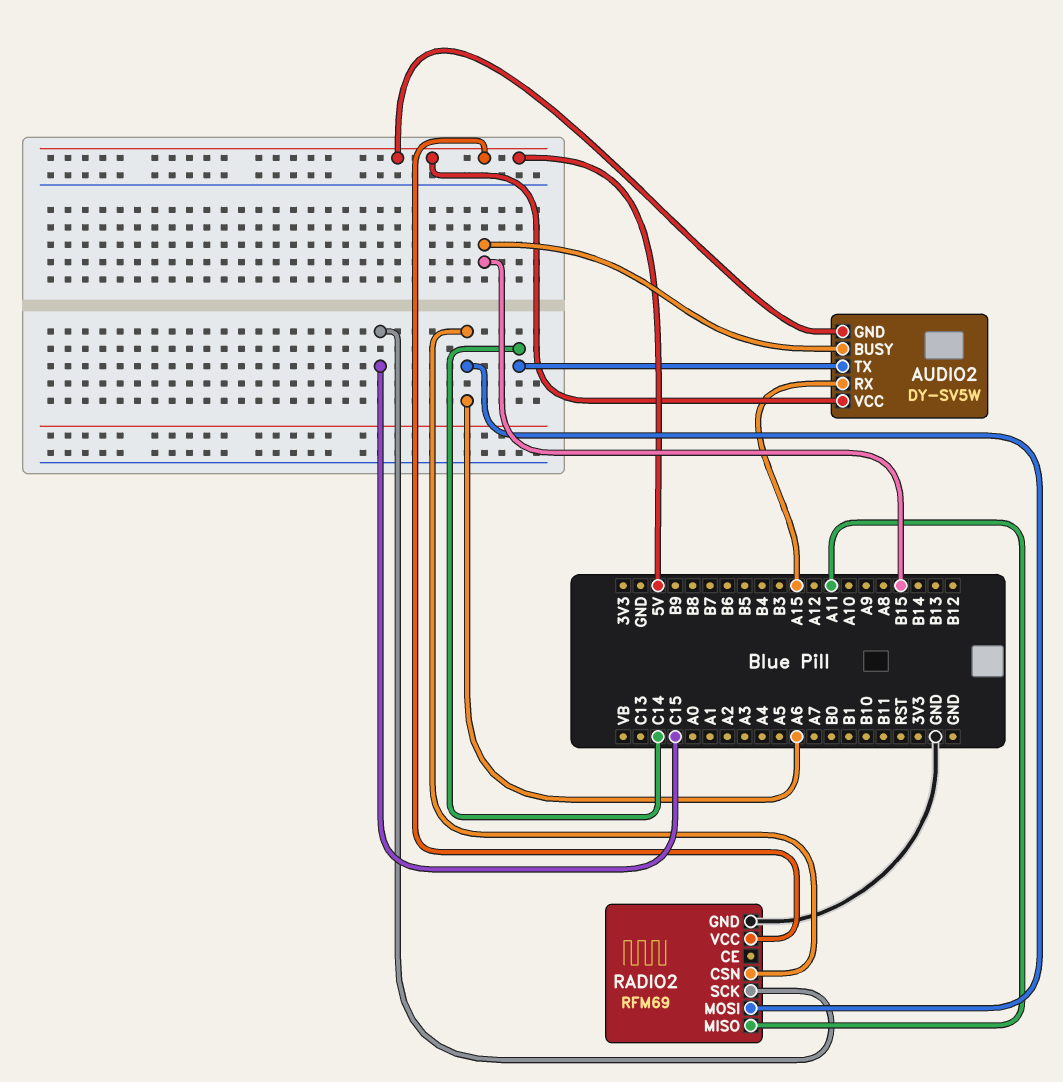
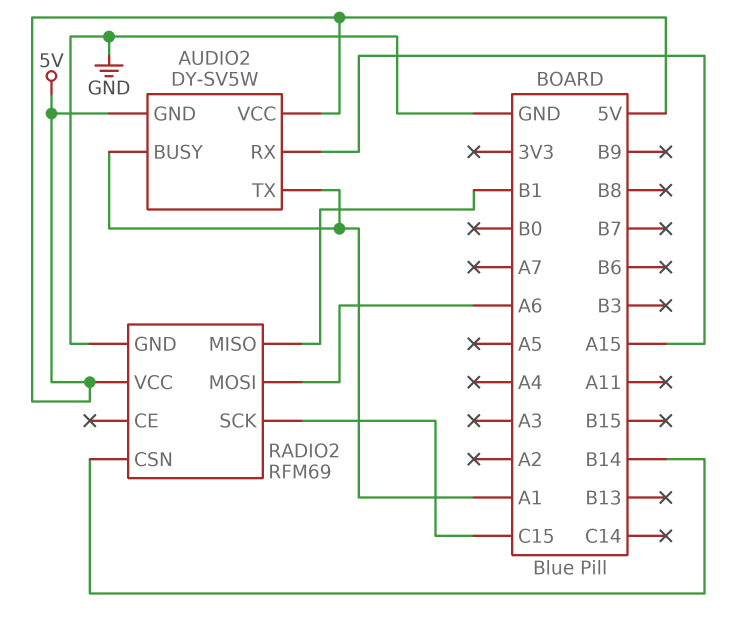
AUDIO2 pin BUSY: B15 -> A1
AUDIO2 pin TX: C14 -> A1
RADIO2 pin CSN: A6 -> B14
RADIO2 pin MISO: A11 -> B1

